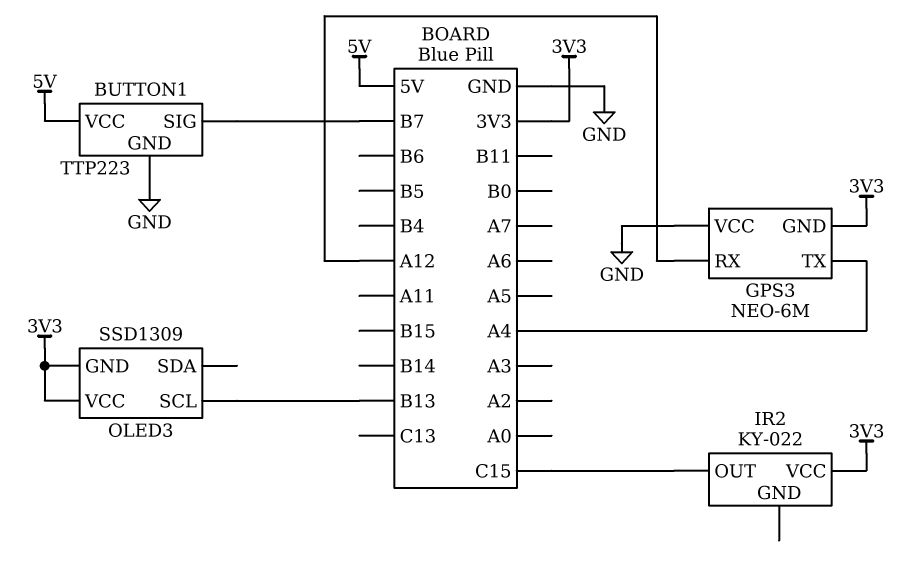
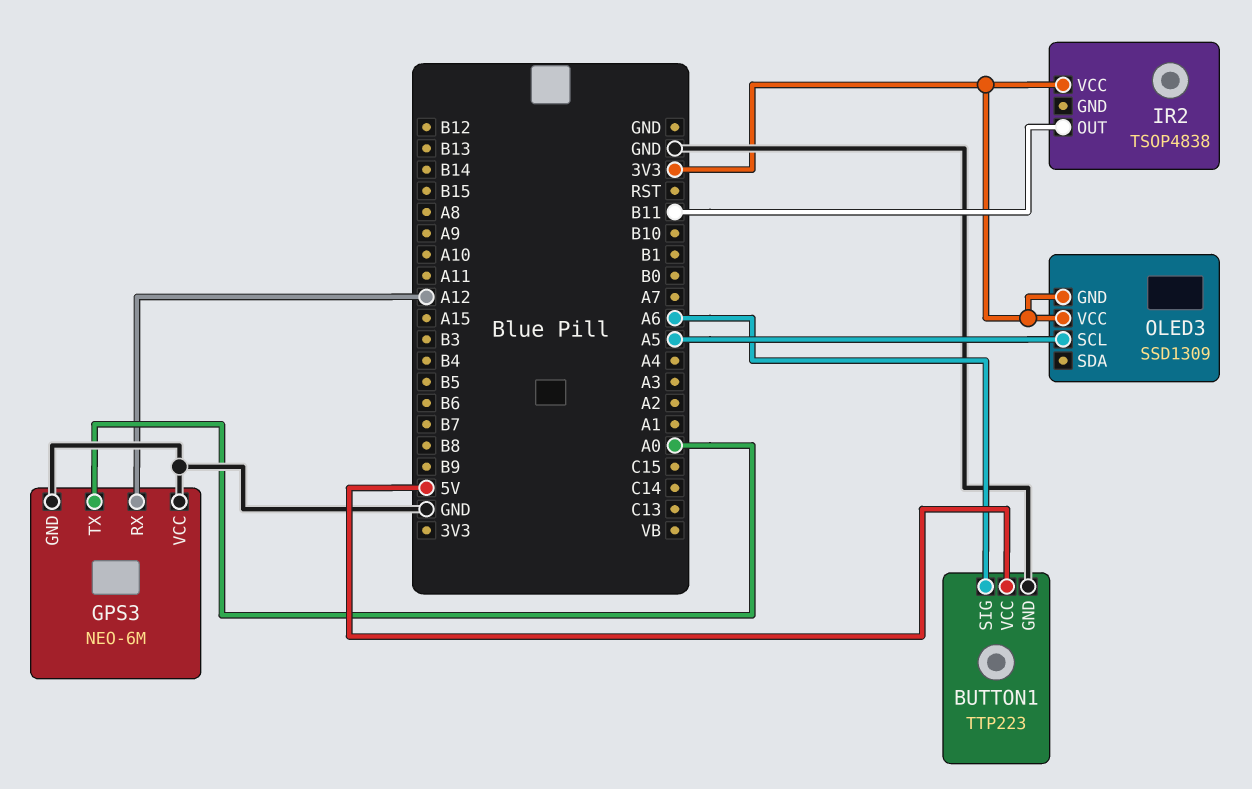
BUTTON1 pin SIG: B7 -> A6
GPS3 pin GND: 3V3 -> GND
GPS3 pin TX: A4 -> A0
IR2: KY-022 -> TSOP4838
IR2 pin OUT: C15 -> B11
OLED3 pin SCL: B13 -> A5

